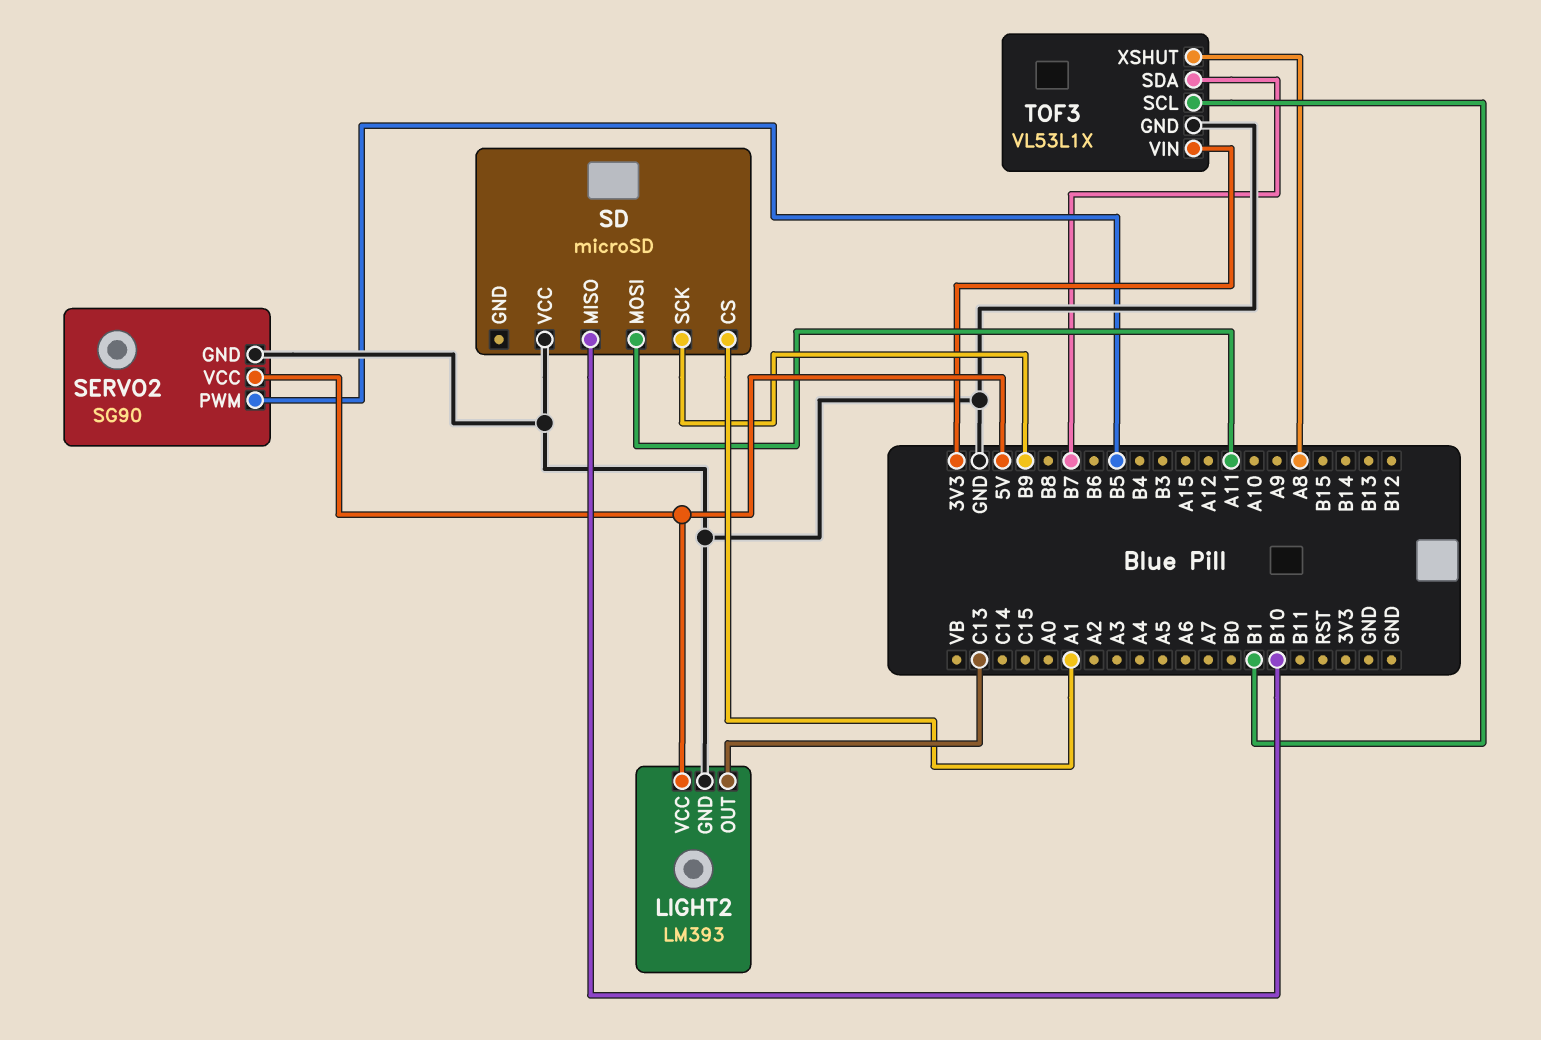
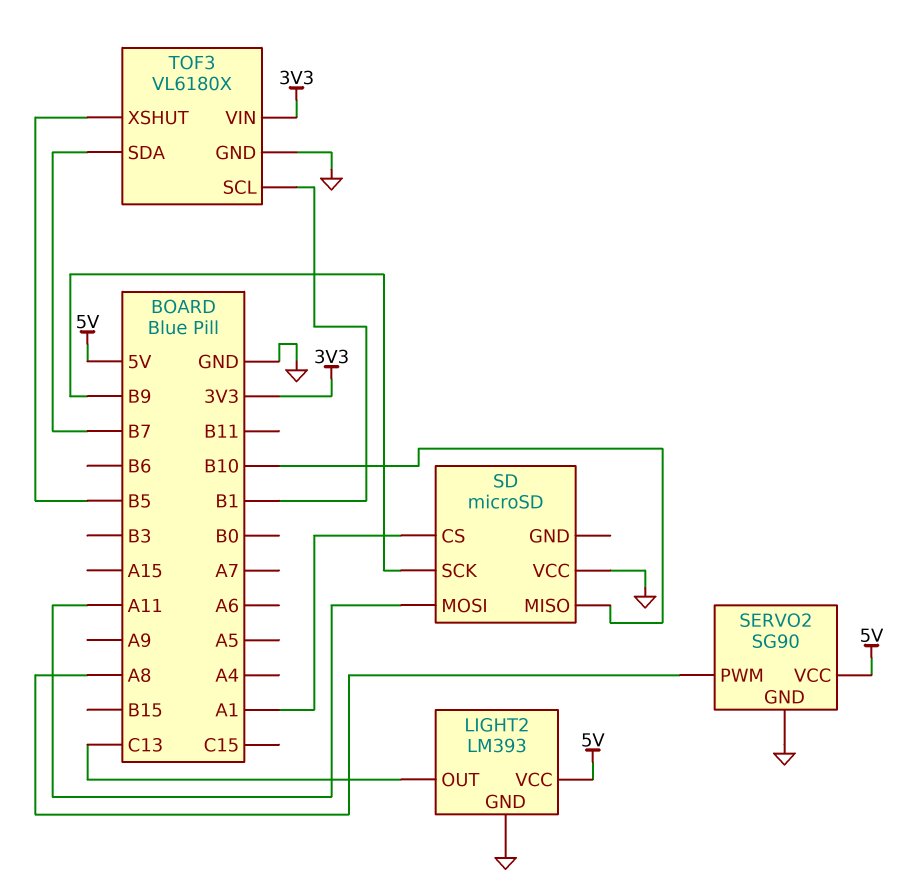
SERVO2 pin PWM: B5 -> A8
TOF3: VL53L1X -> VL6180X
TOF3 pin XSHUT: A8 -> B5

